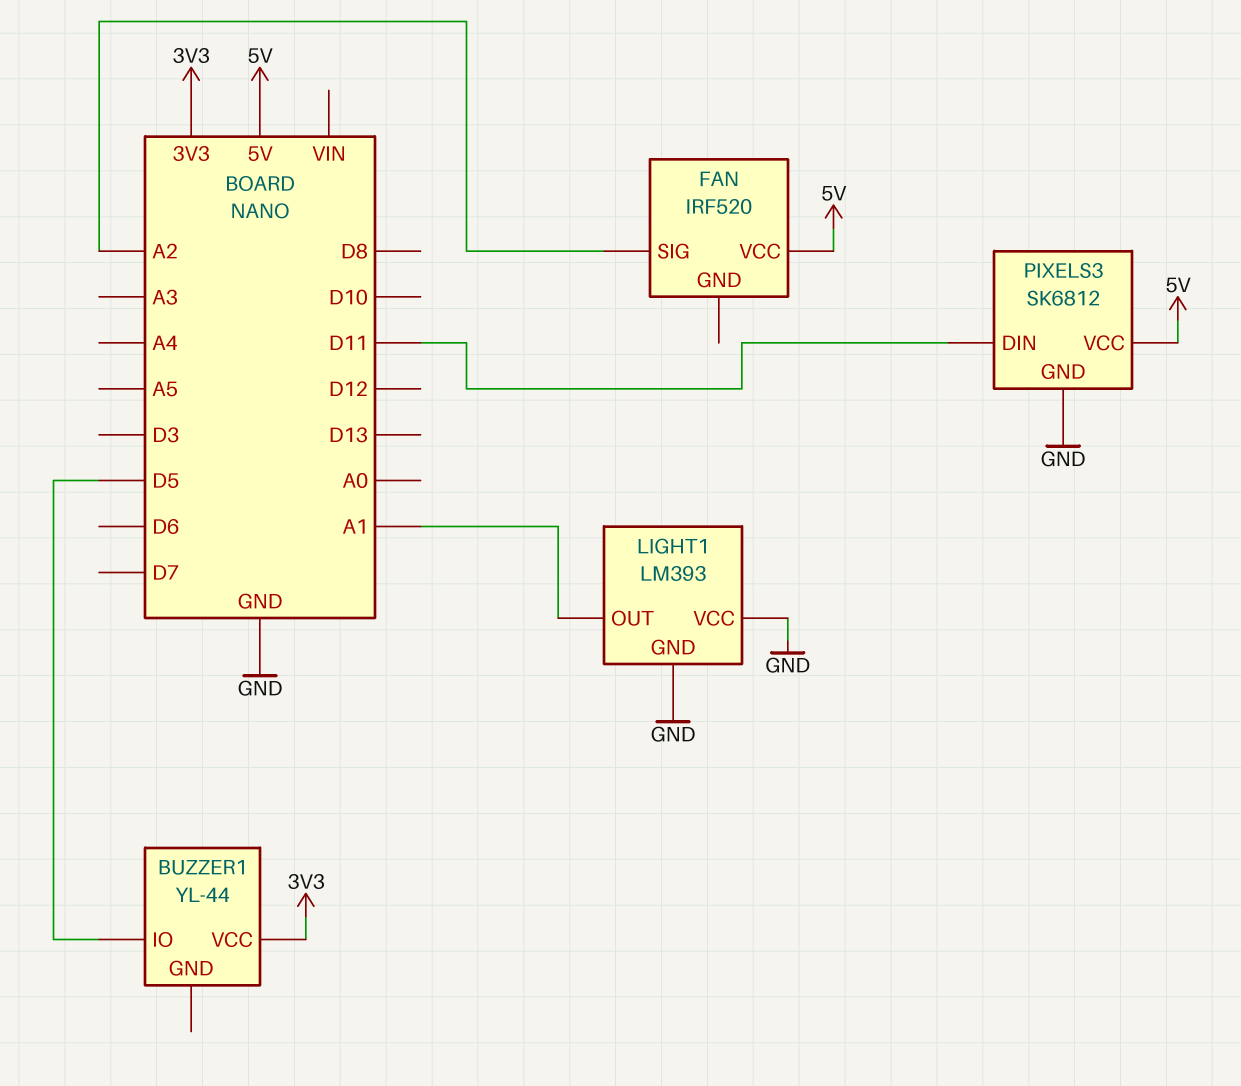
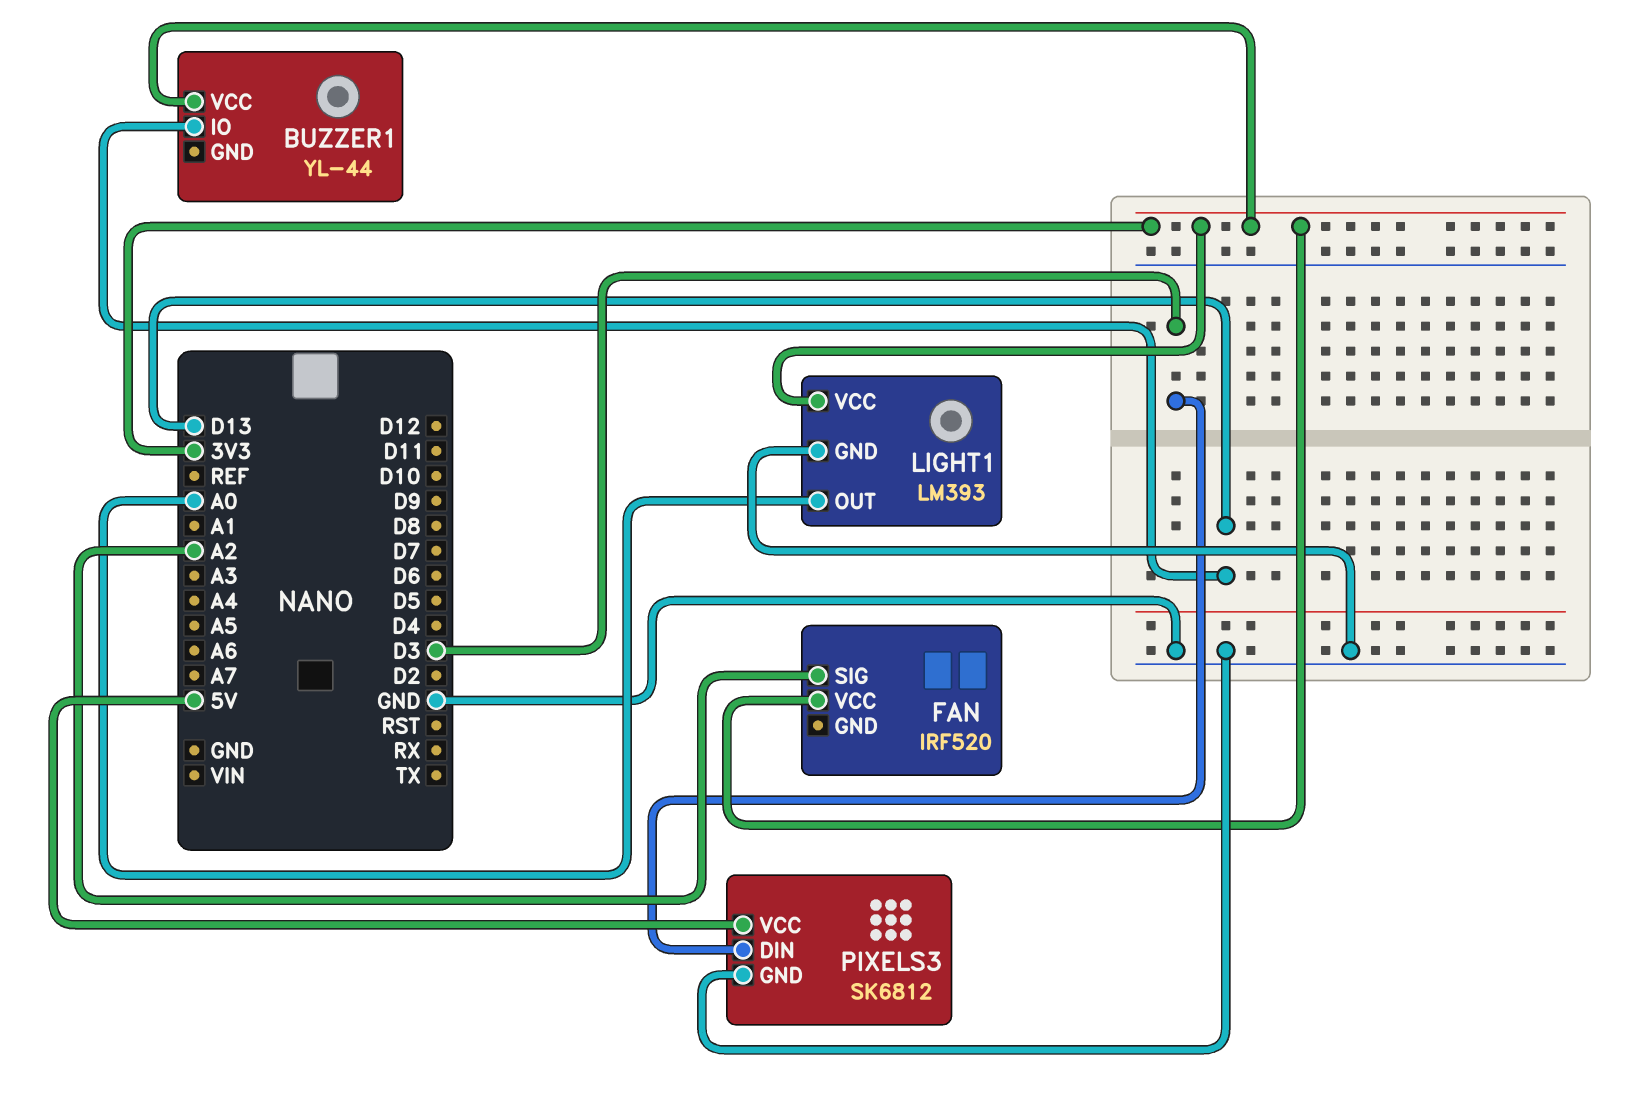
BUZZER1 pin IO: D5 -> D13
FAN pin VCC: 5V -> 3V3
LIGHT1 pin OUT: A1 -> A0
LIGHT1 pin VCC: GND -> 3V3
PIXELS3 pin DIN: D11 -> D3

